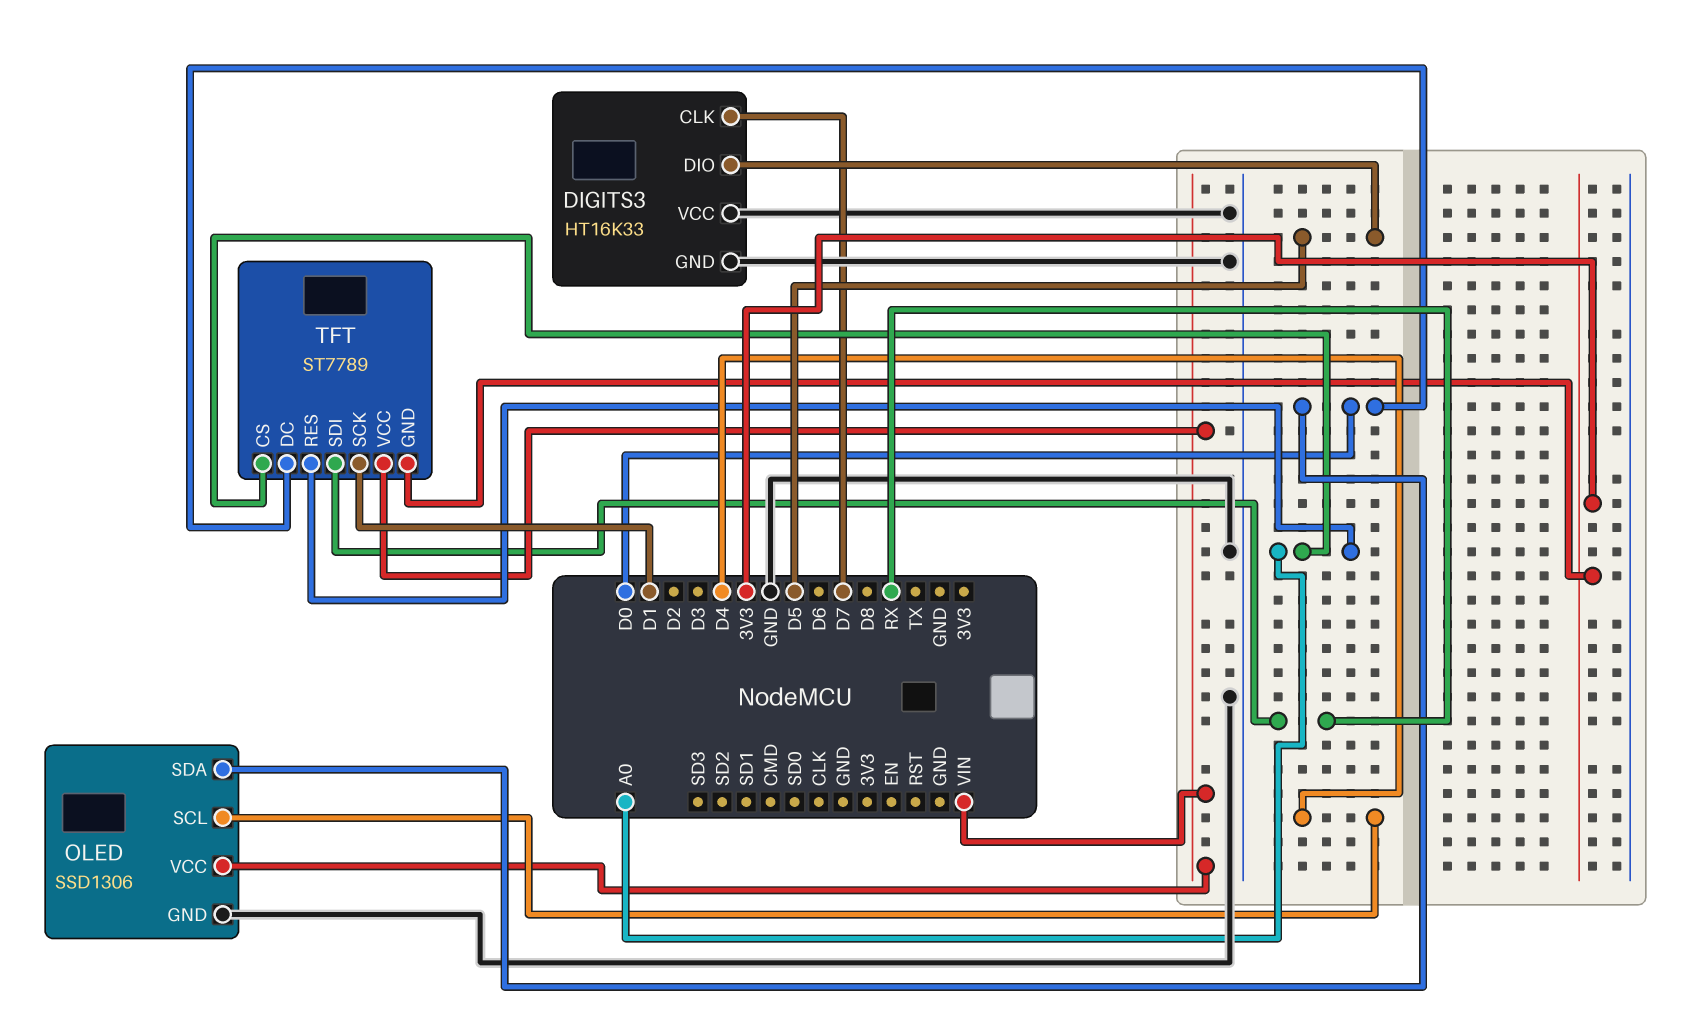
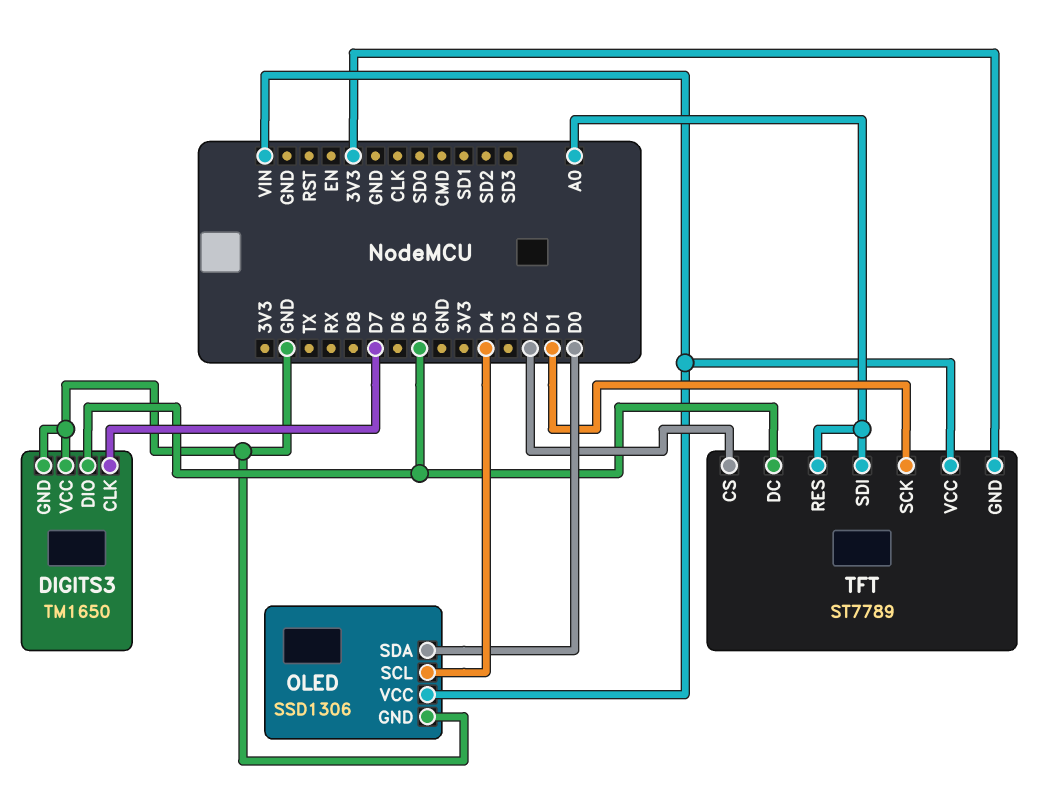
DIGITS3: HT16K33 -> TM1650
TFT pin CS: A0 -> D2
TFT pin DC: D0 -> D5
TFT pin SDI: RX -> A0

